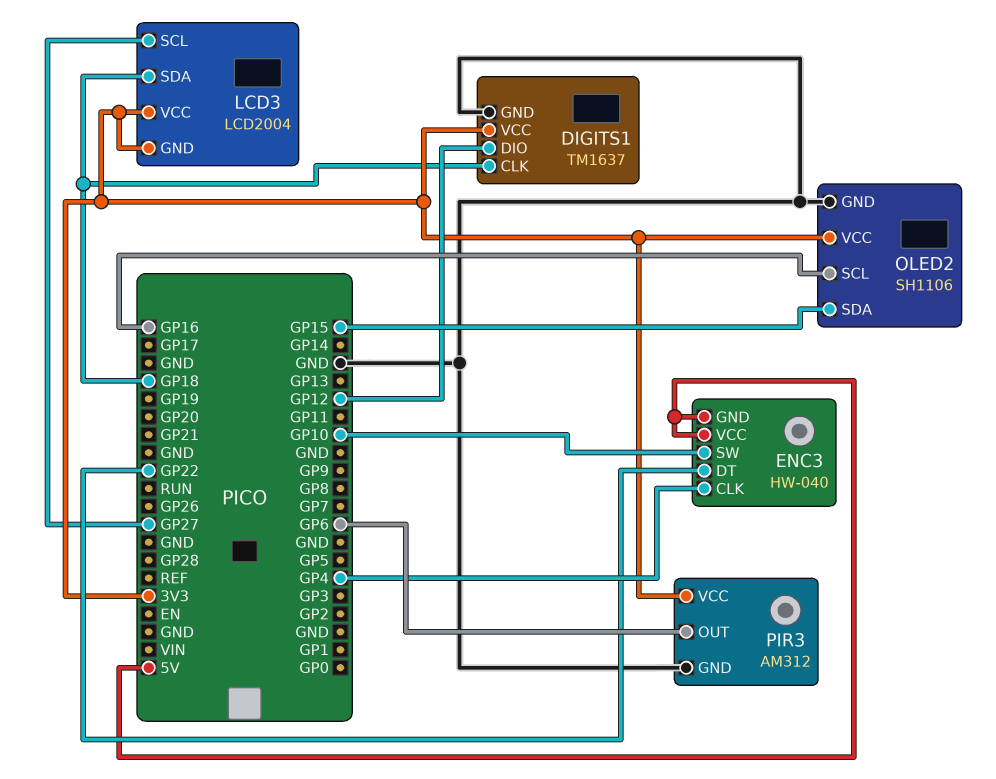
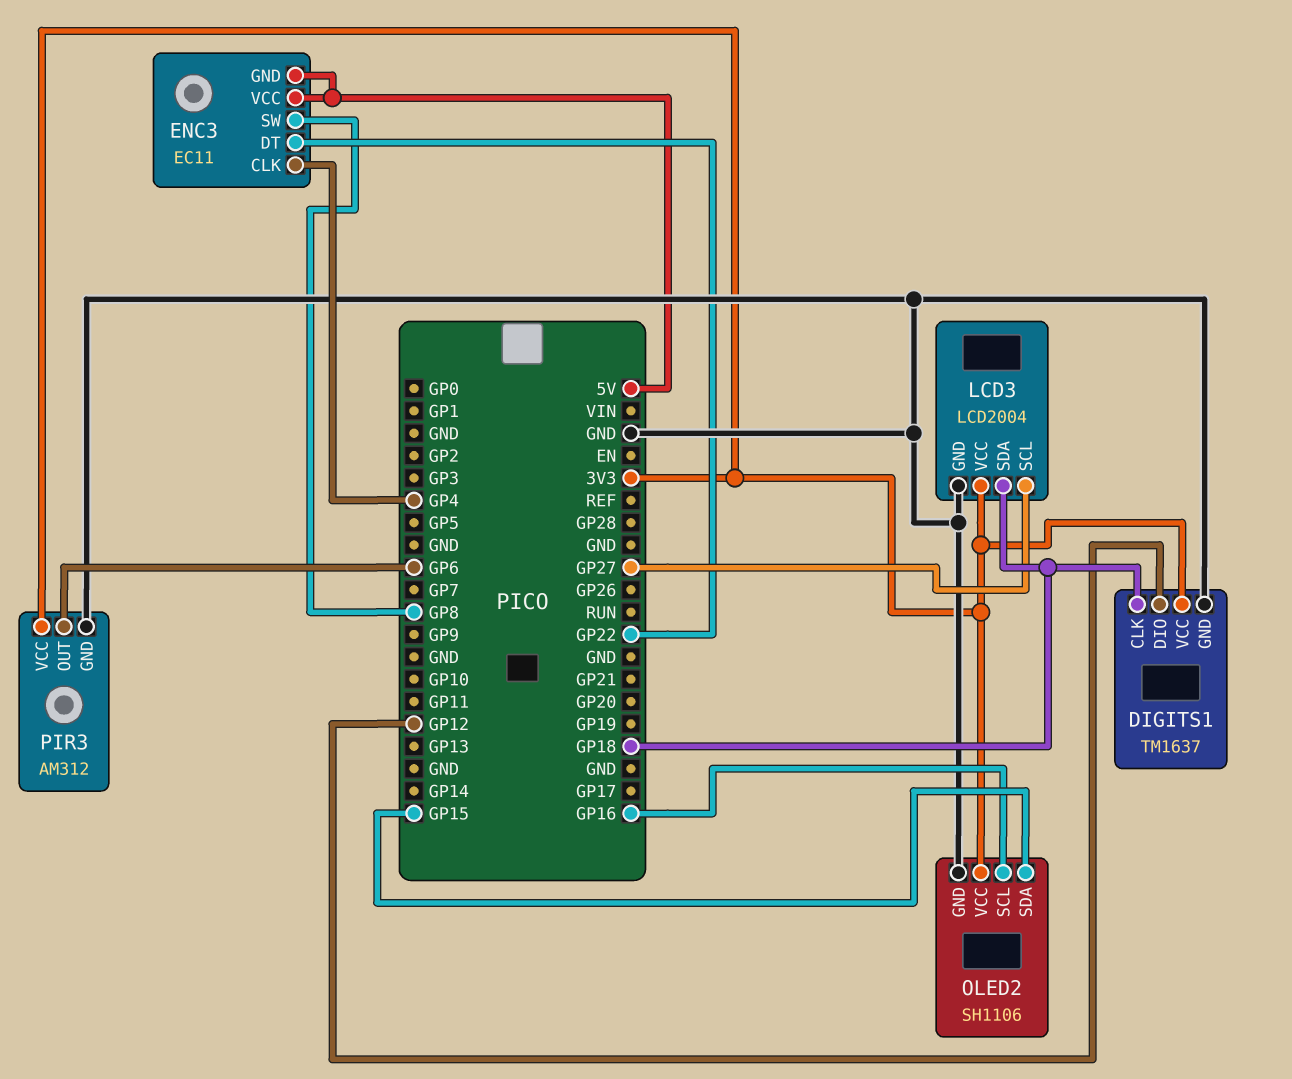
ENC3: HW-040 -> EC11
ENC3 pin SW: GP10 -> GP8
LCD3 pin GND: 3V3 -> GND

